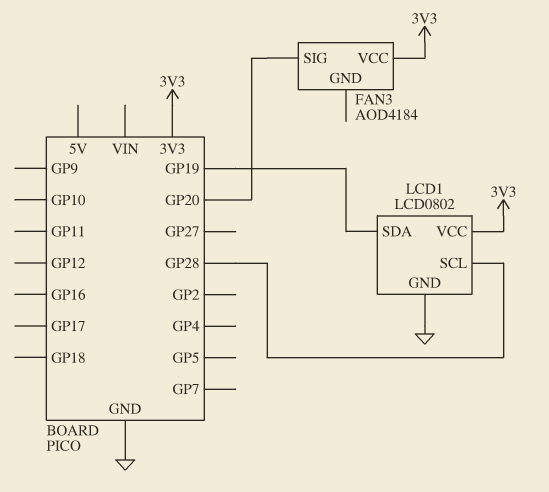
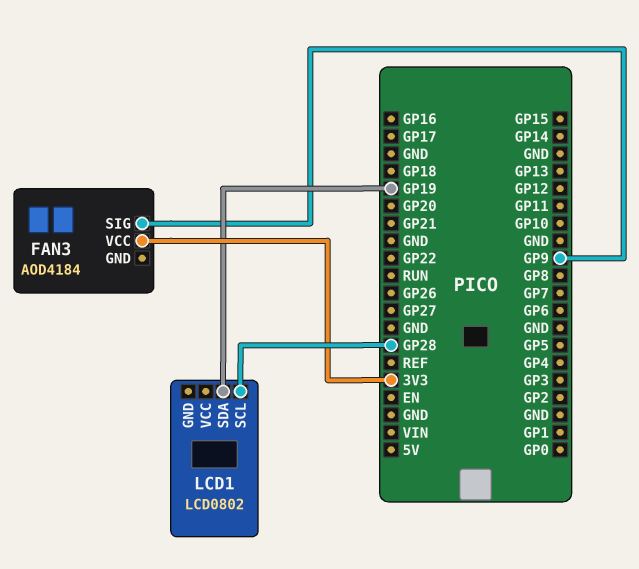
FAN3 pin SIG: GP20 -> GP9
LCD1 pin GND: GND -> none
LCD1 pin VCC: 3V3 -> none

